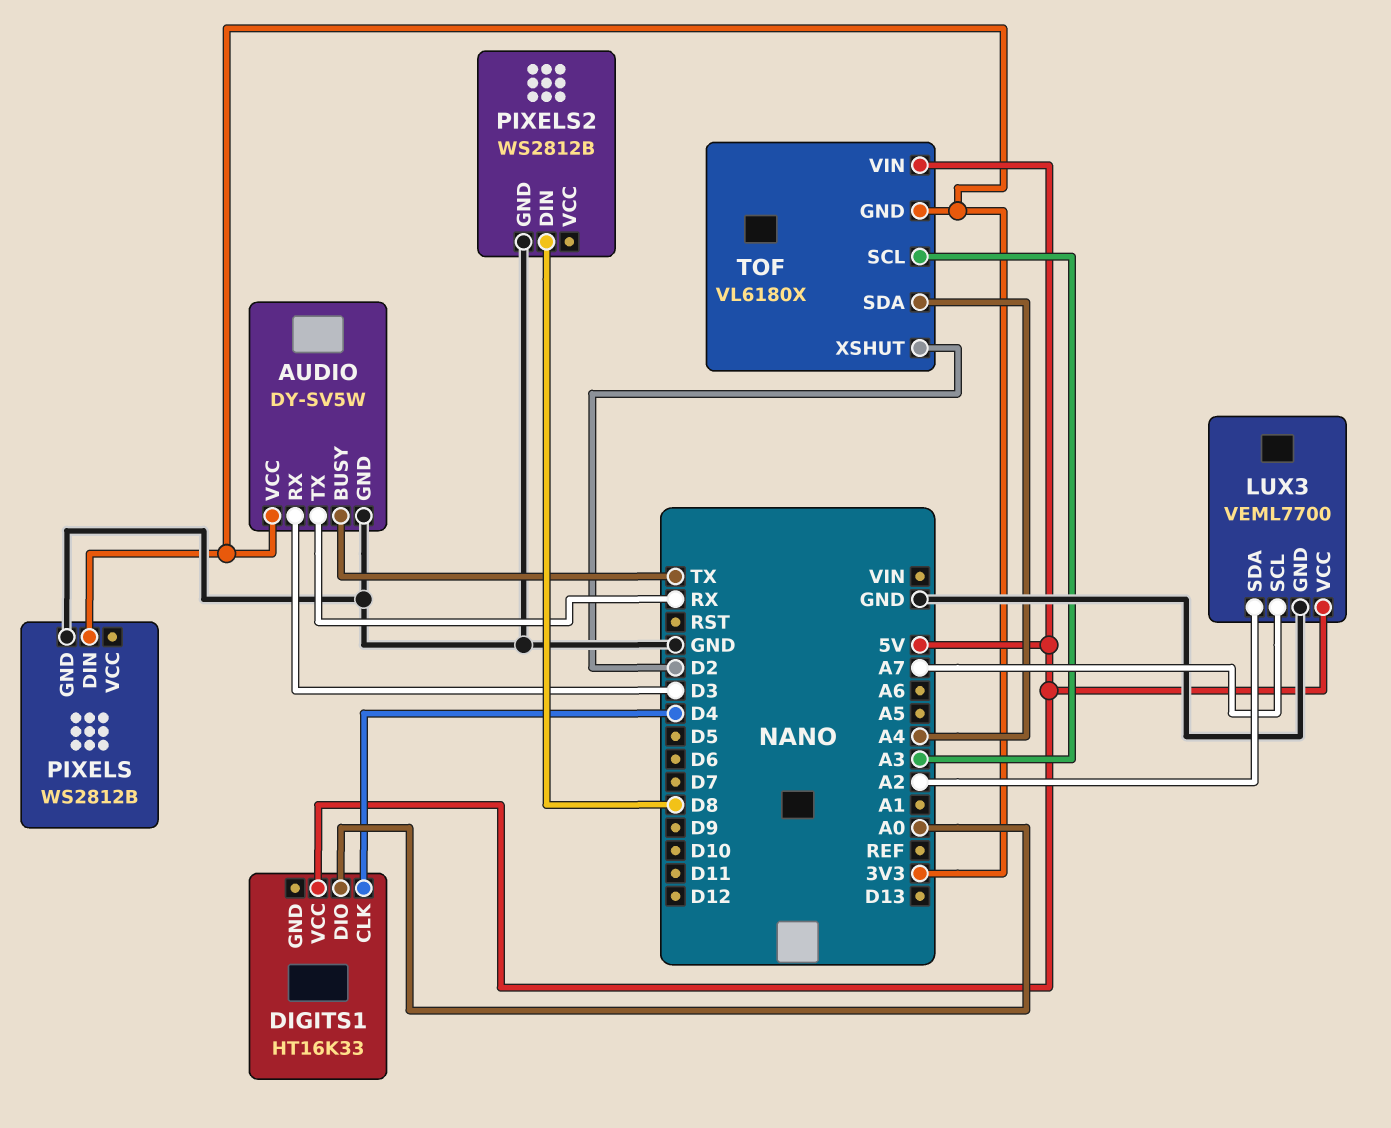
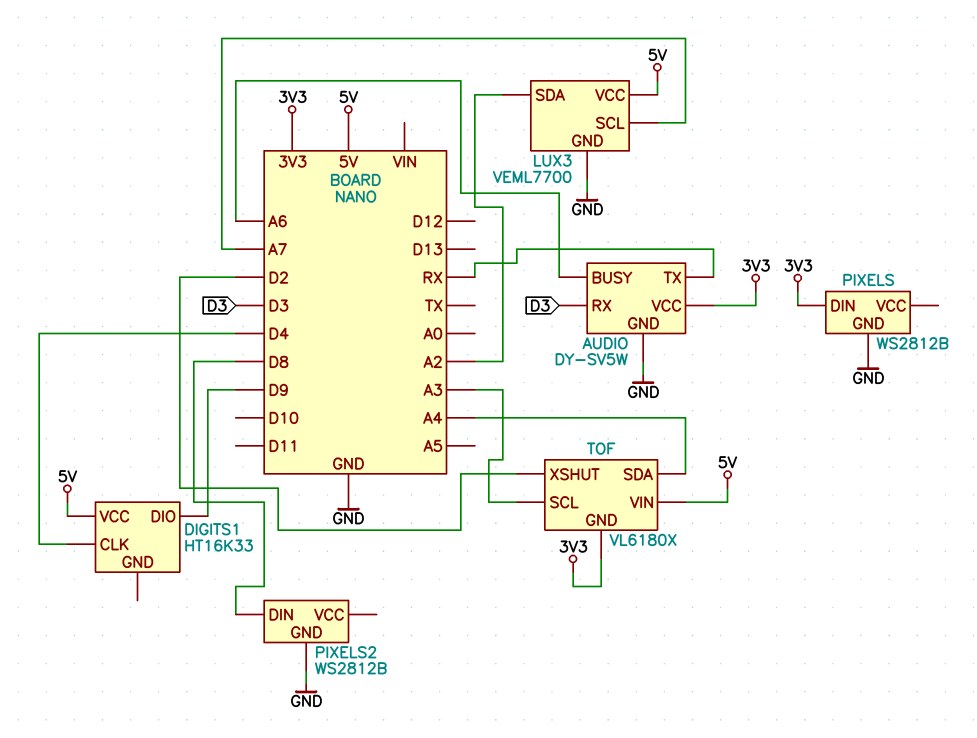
AUDIO pin BUSY: TX -> A6
DIGITS1 pin DIO: A0 -> D9

